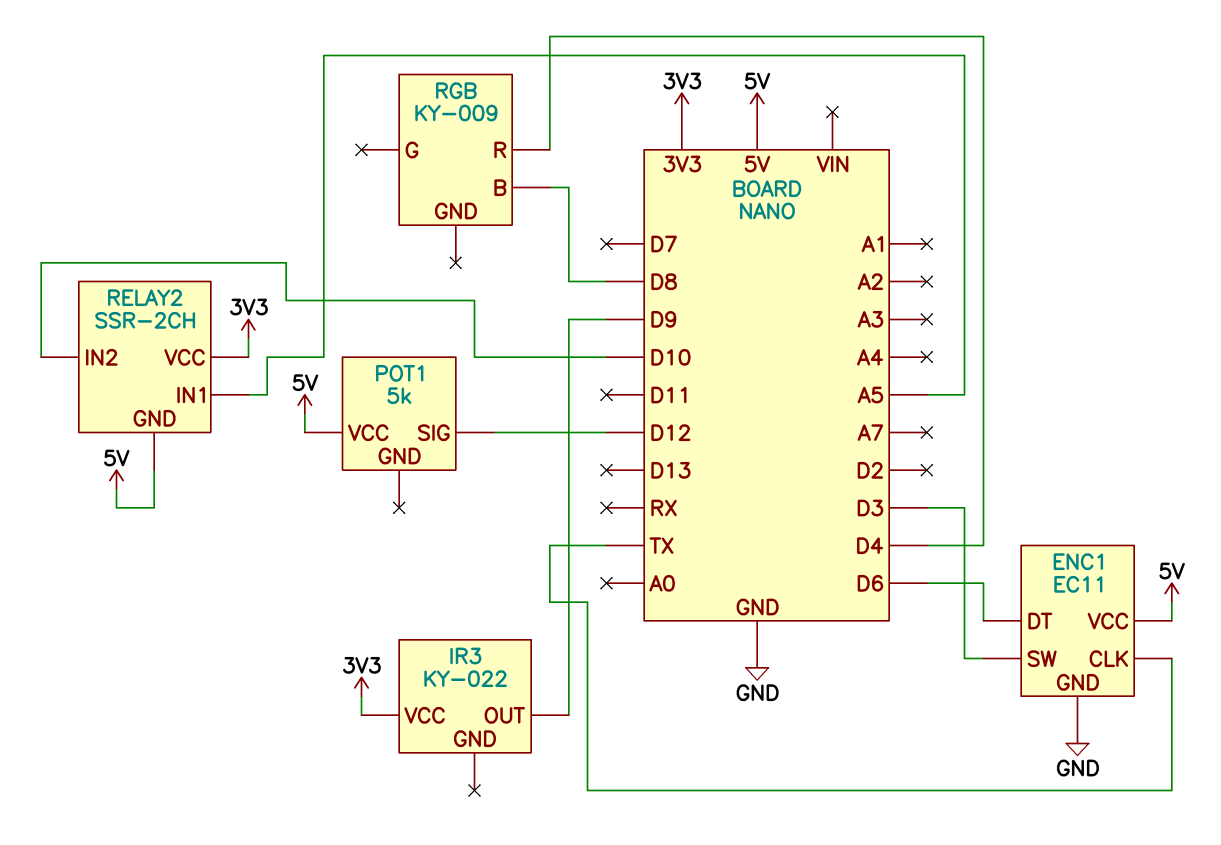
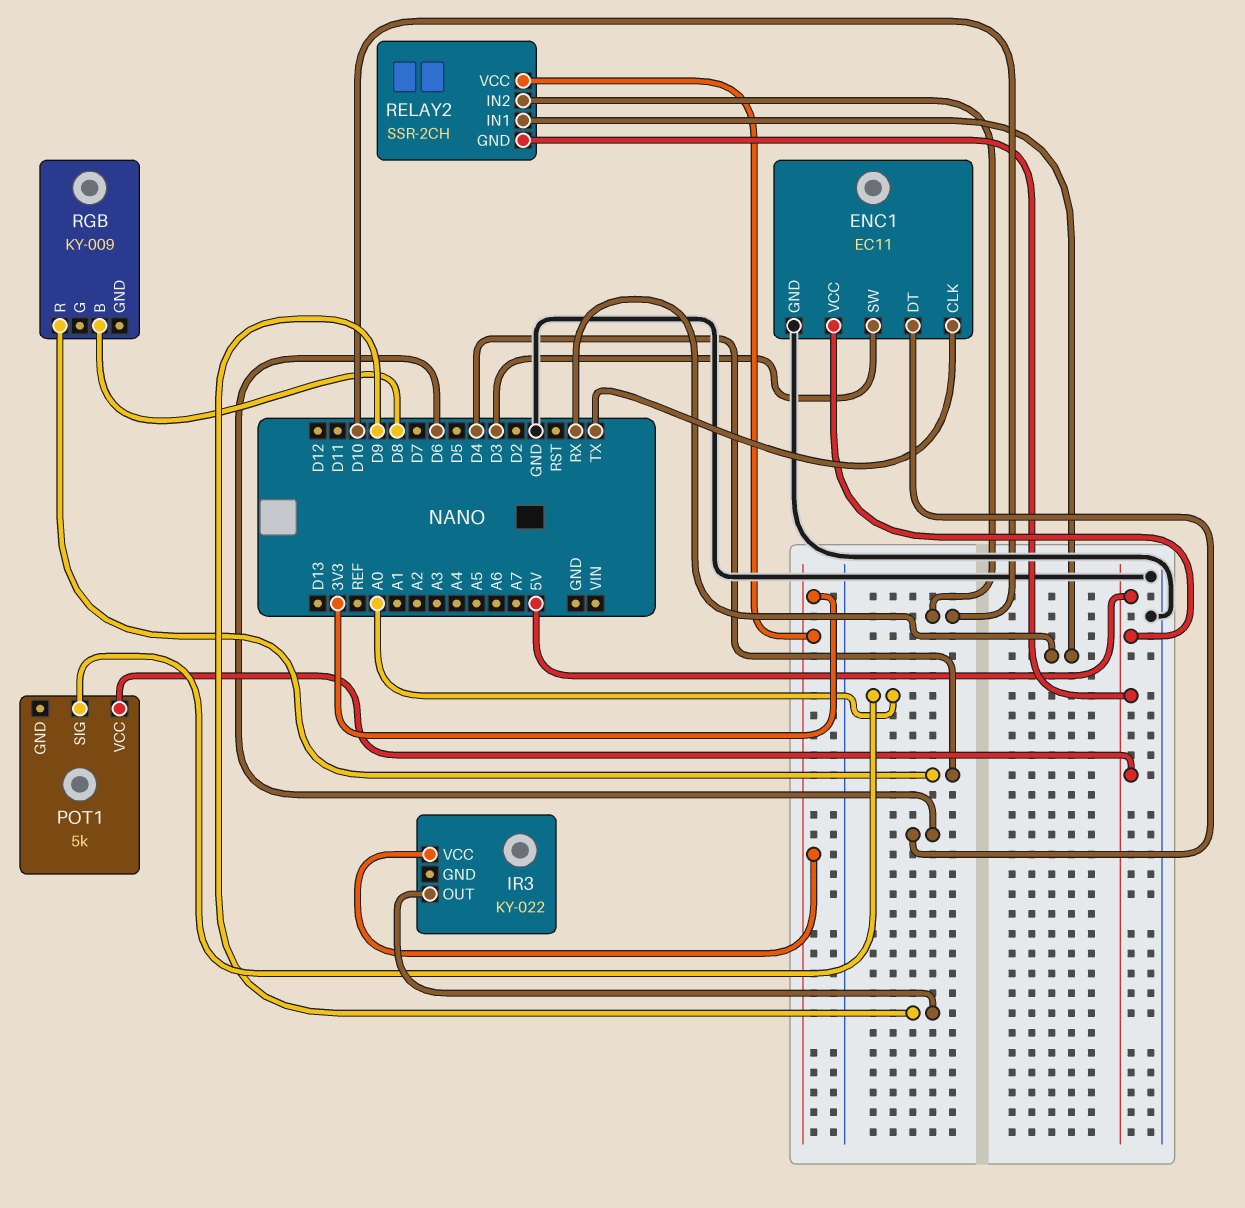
POT1 pin SIG: D12 -> A0
RELAY2 pin IN1: A5 -> RX

